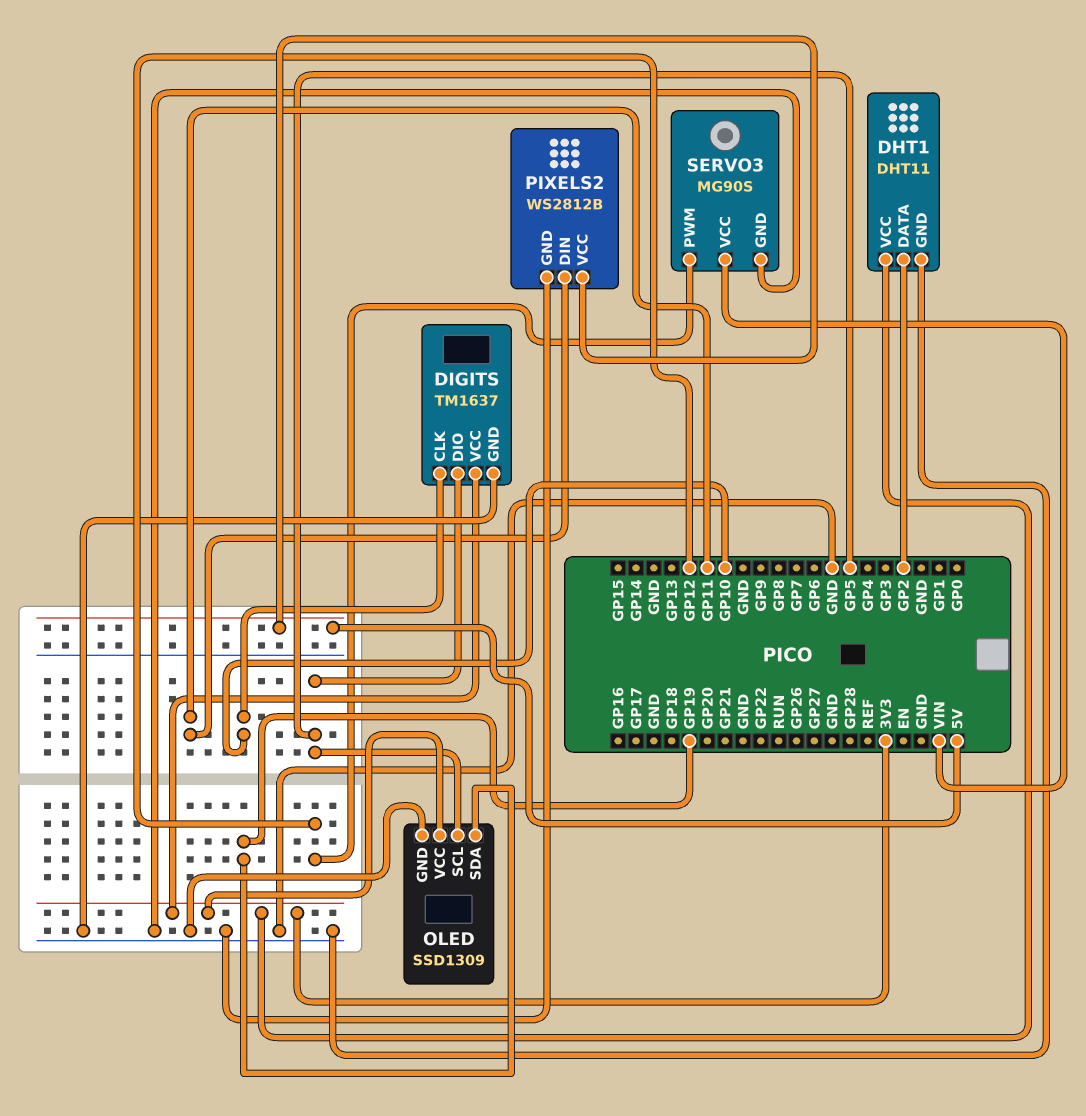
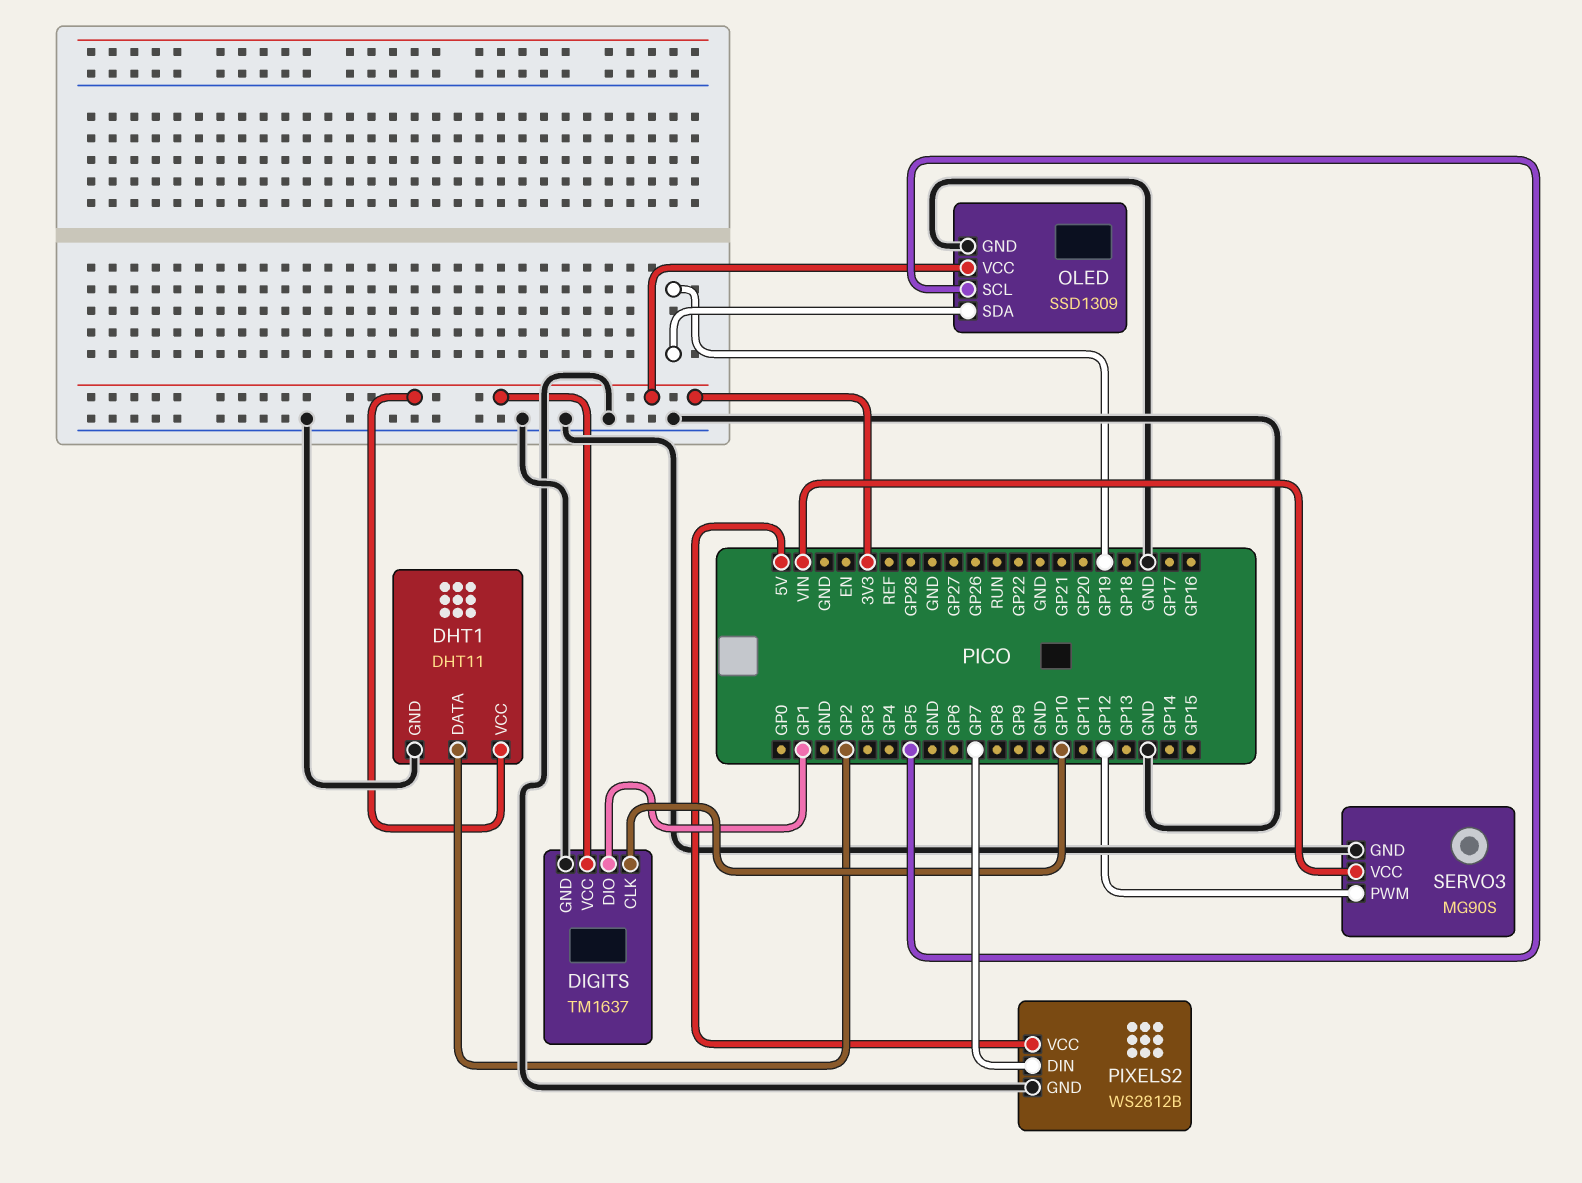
DIGITS pin DIO: GP5 -> GP1
PIXELS2 pin DIN: GP11 -> GP7

